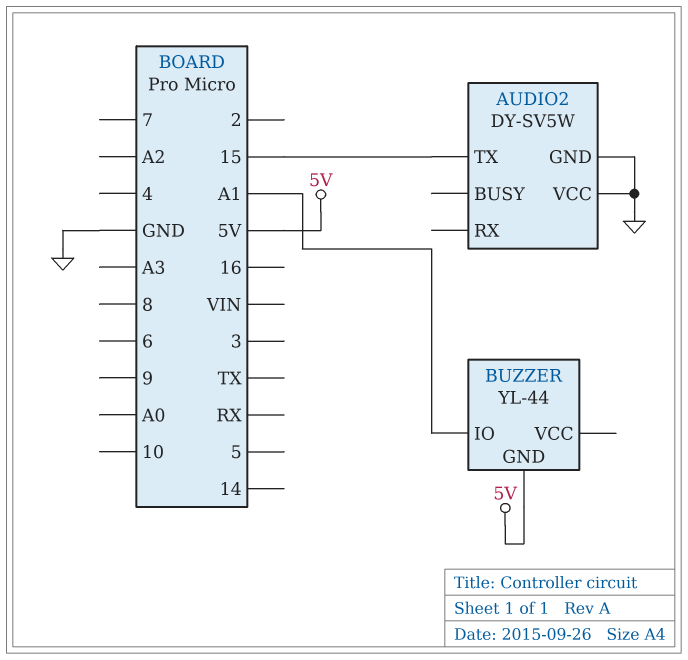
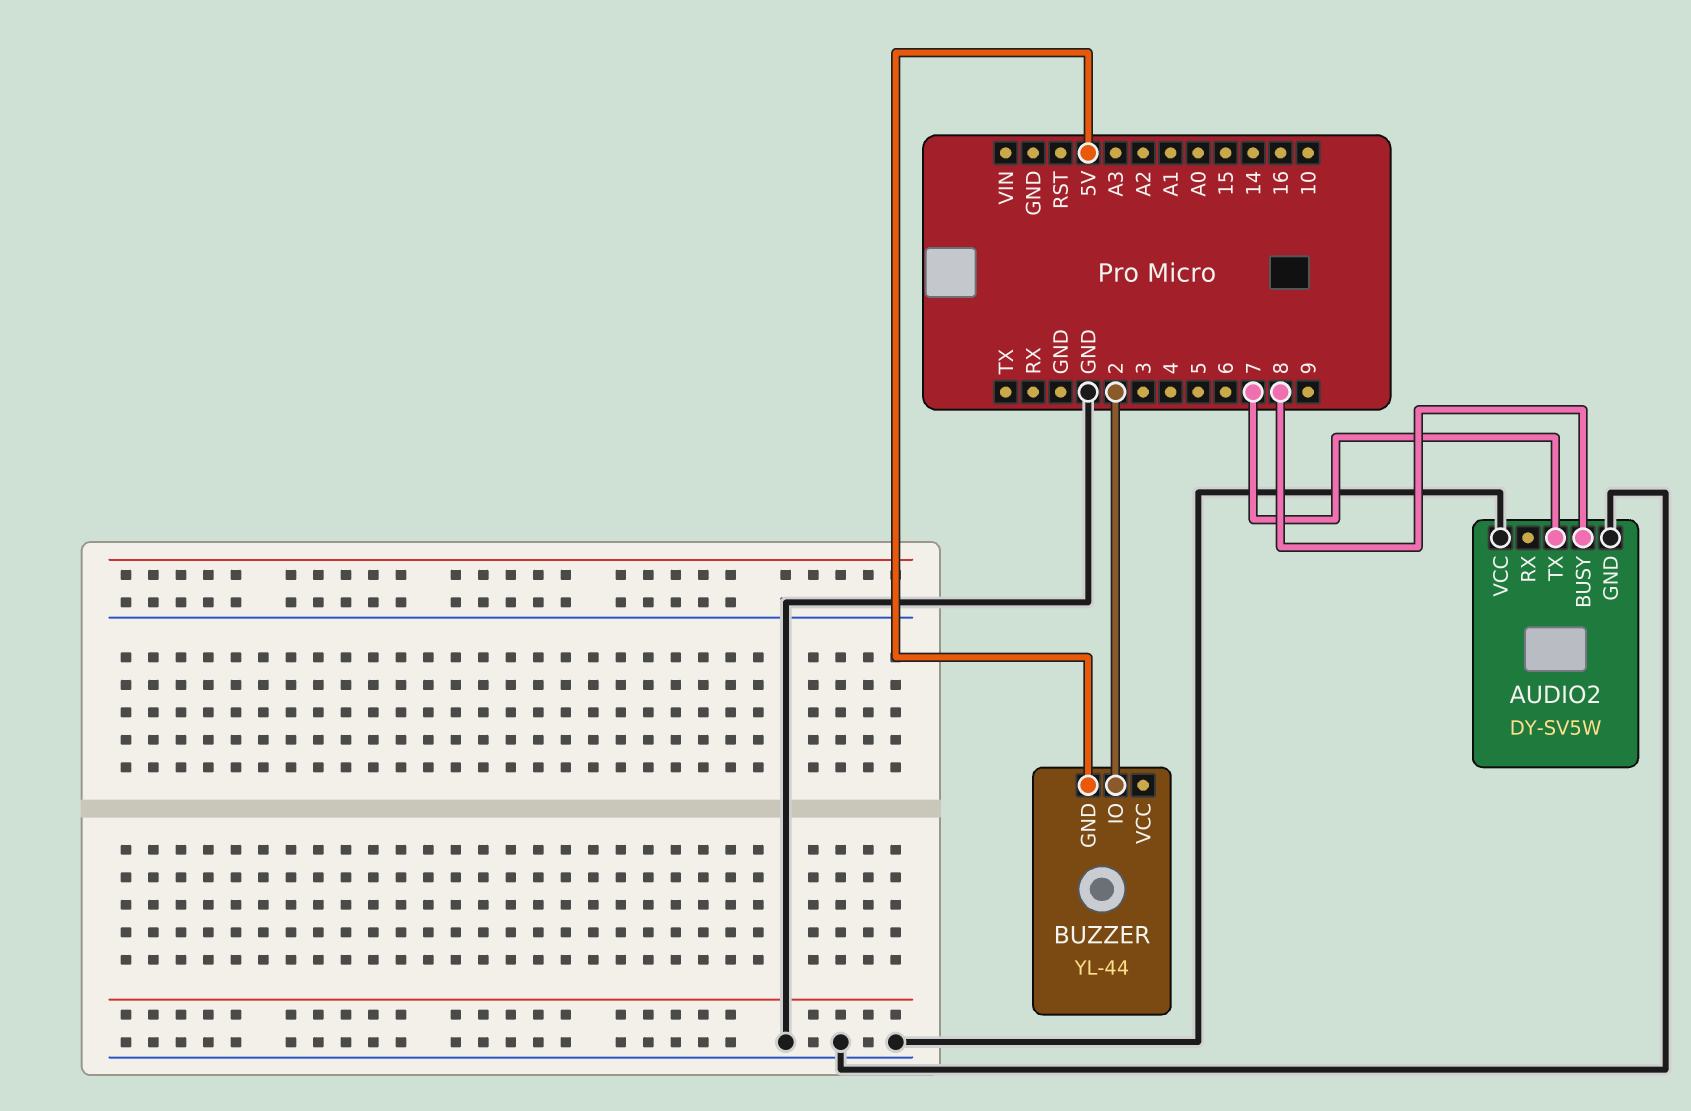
AUDIO2 pin BUSY: none -> 8
AUDIO2 pin TX: 15 -> 7
BUZZER pin IO: A1 -> 2

